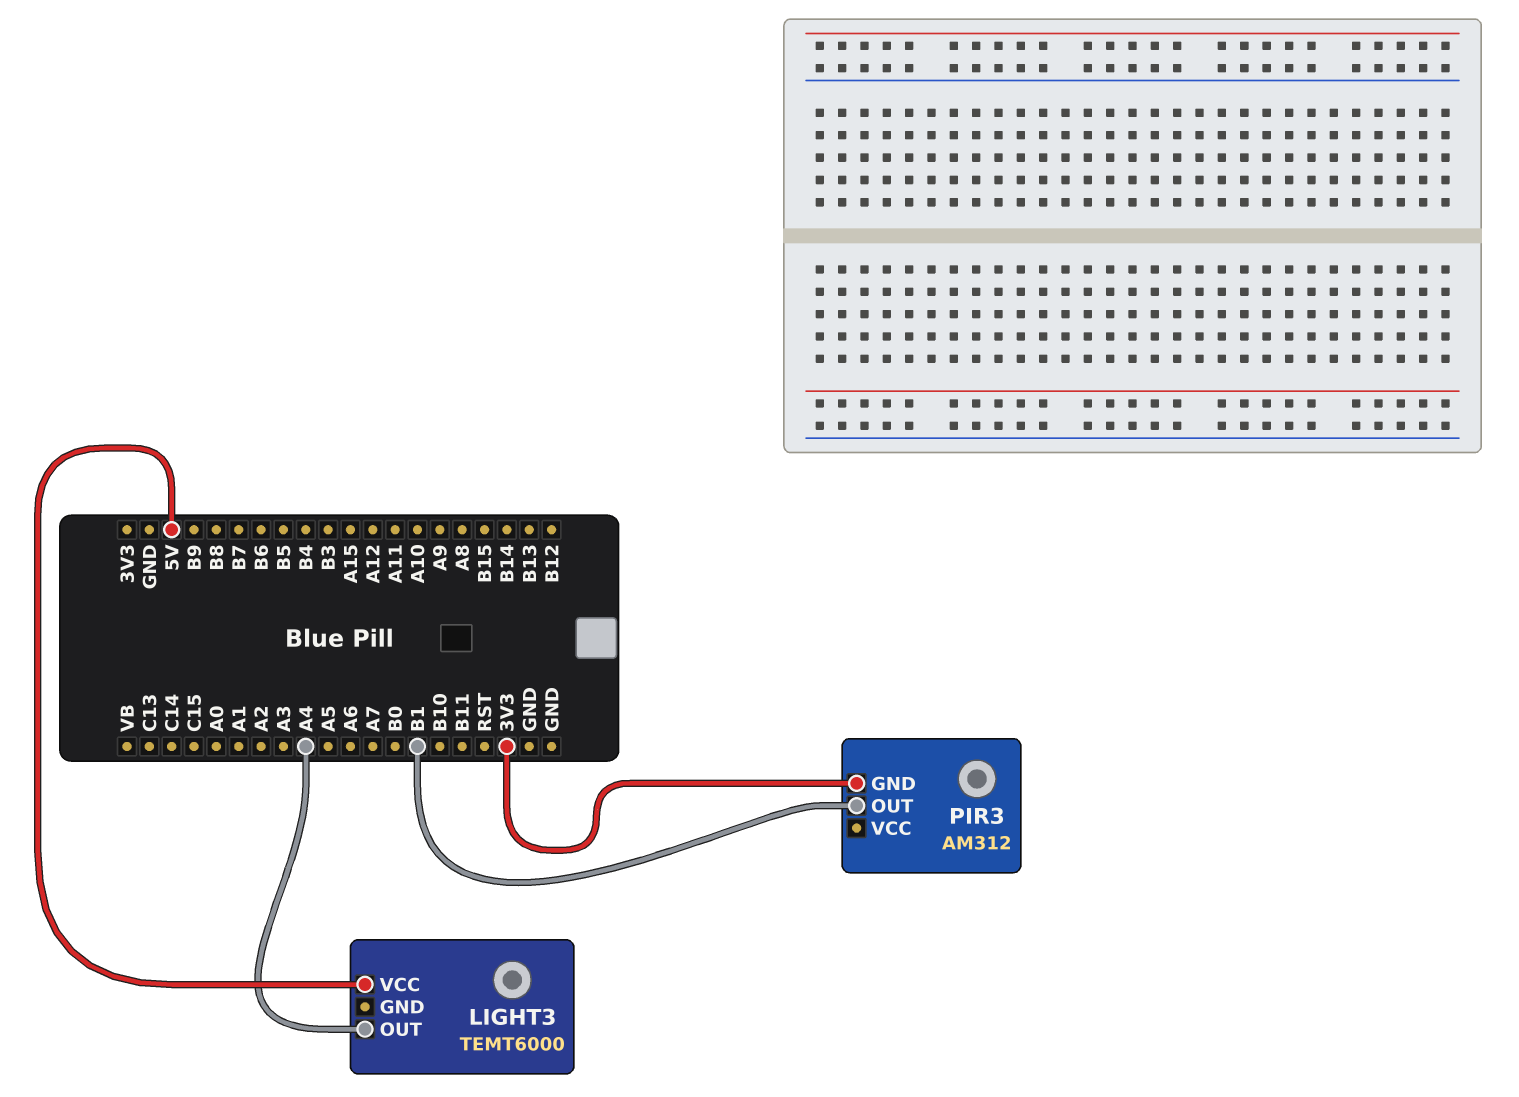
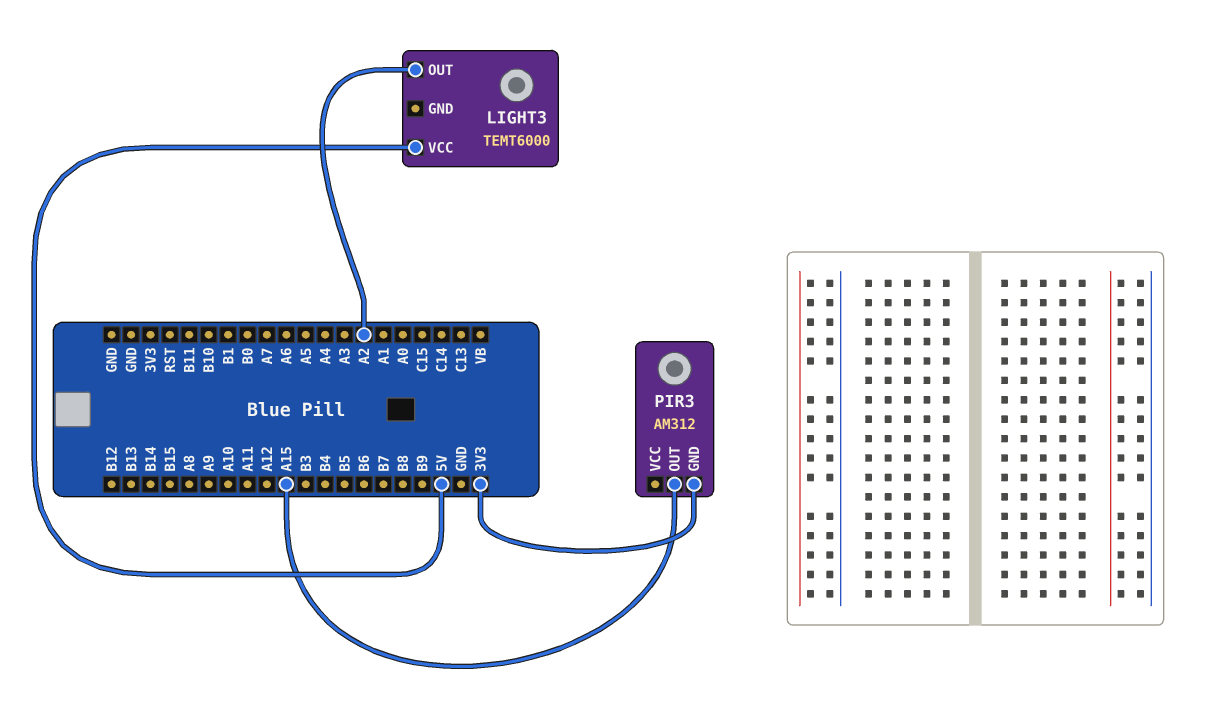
LIGHT3 pin OUT: A4 -> A2
PIR3 pin OUT: B1 -> A15

